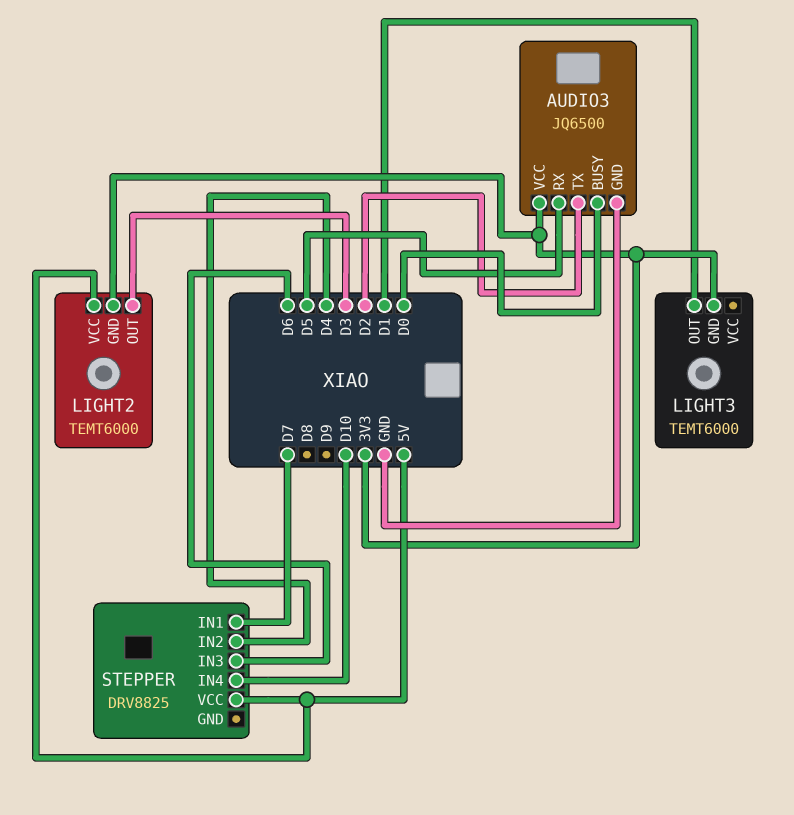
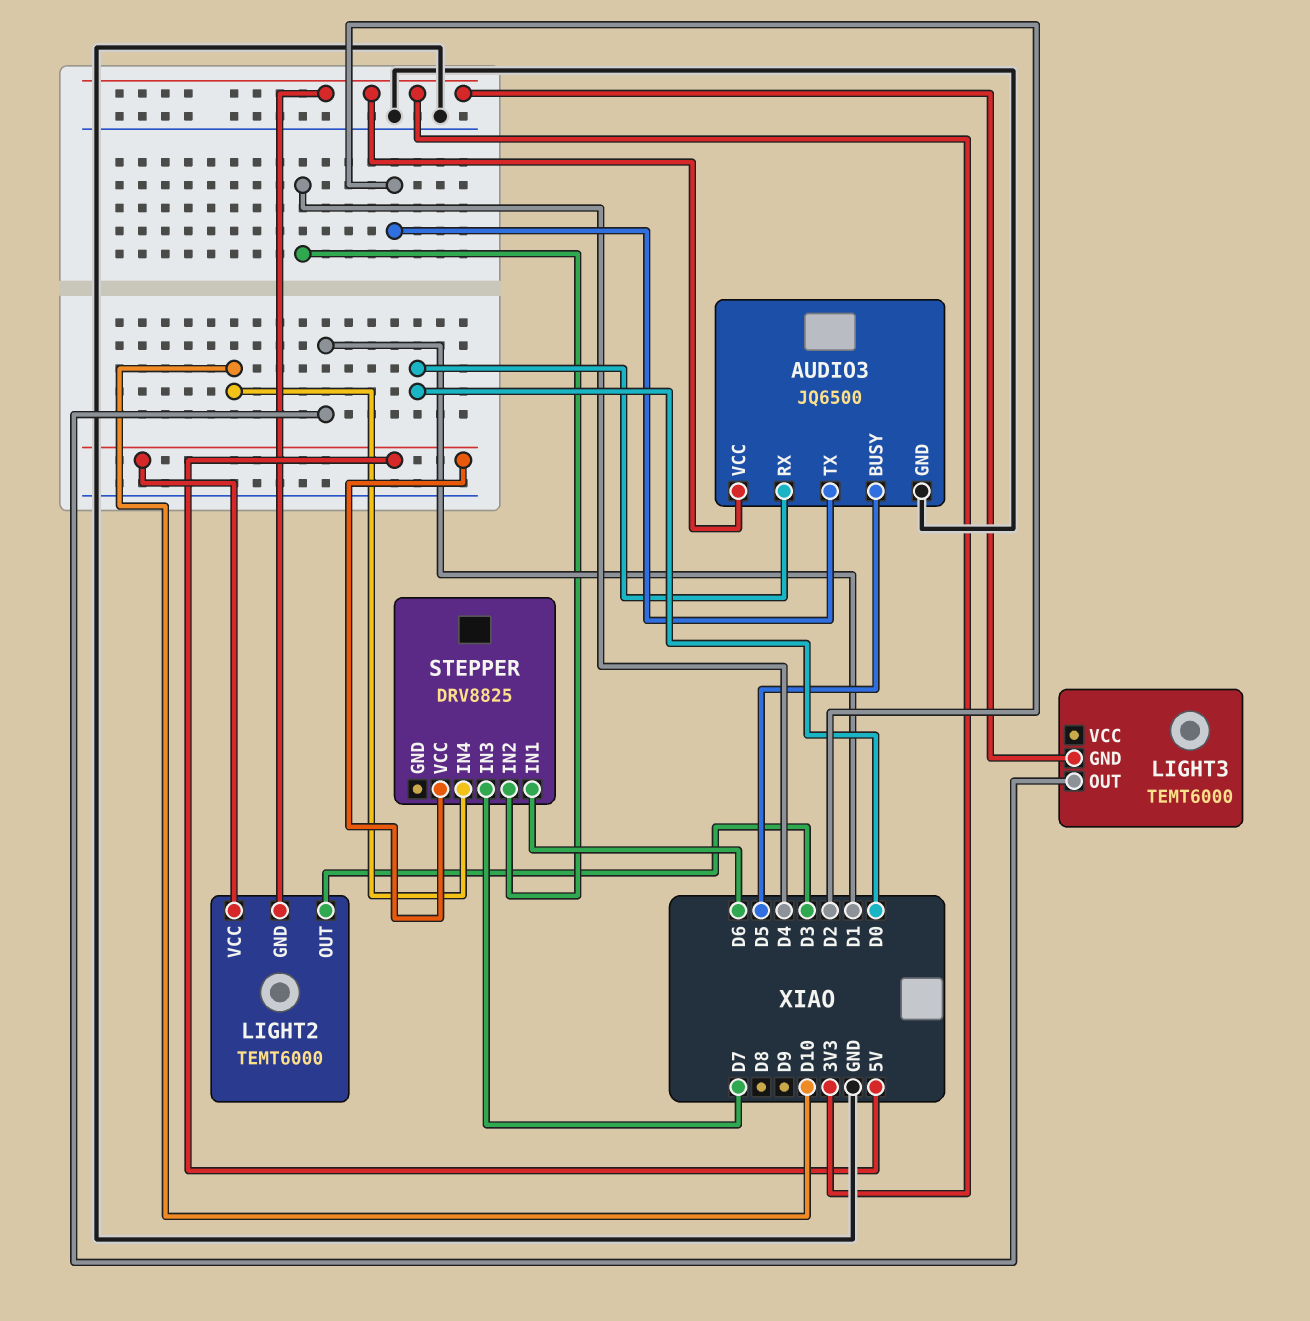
AUDIO3 pin BUSY: D0 -> D5
AUDIO3 pin RX: D5 -> D0
STEPPER pin IN1: D7 -> D6
STEPPER pin IN3: D6 -> D7

